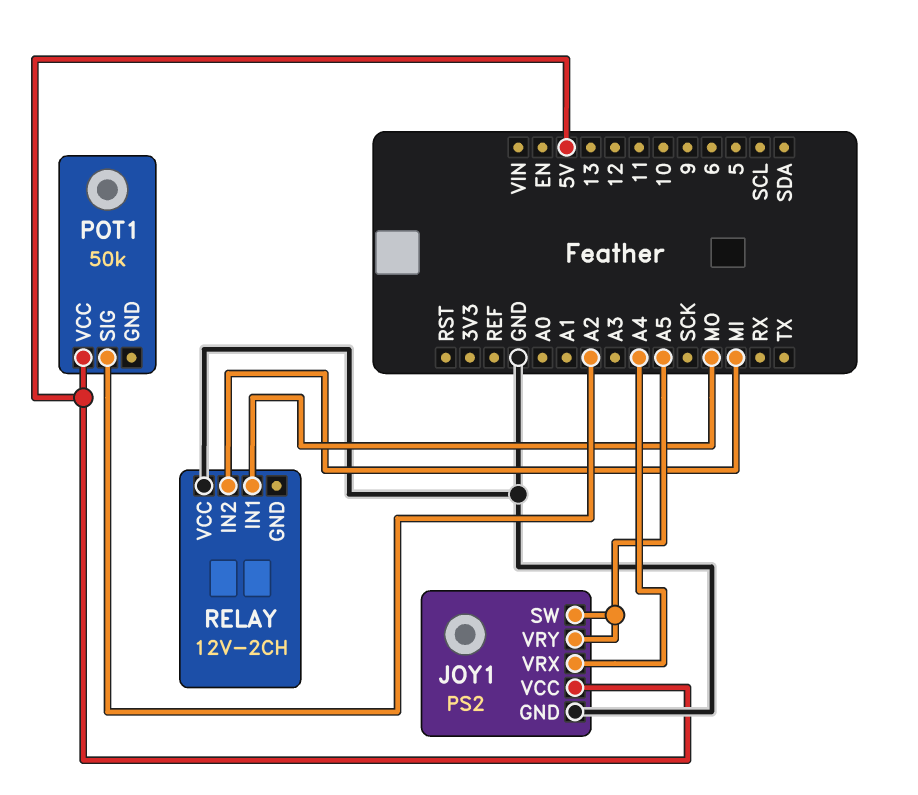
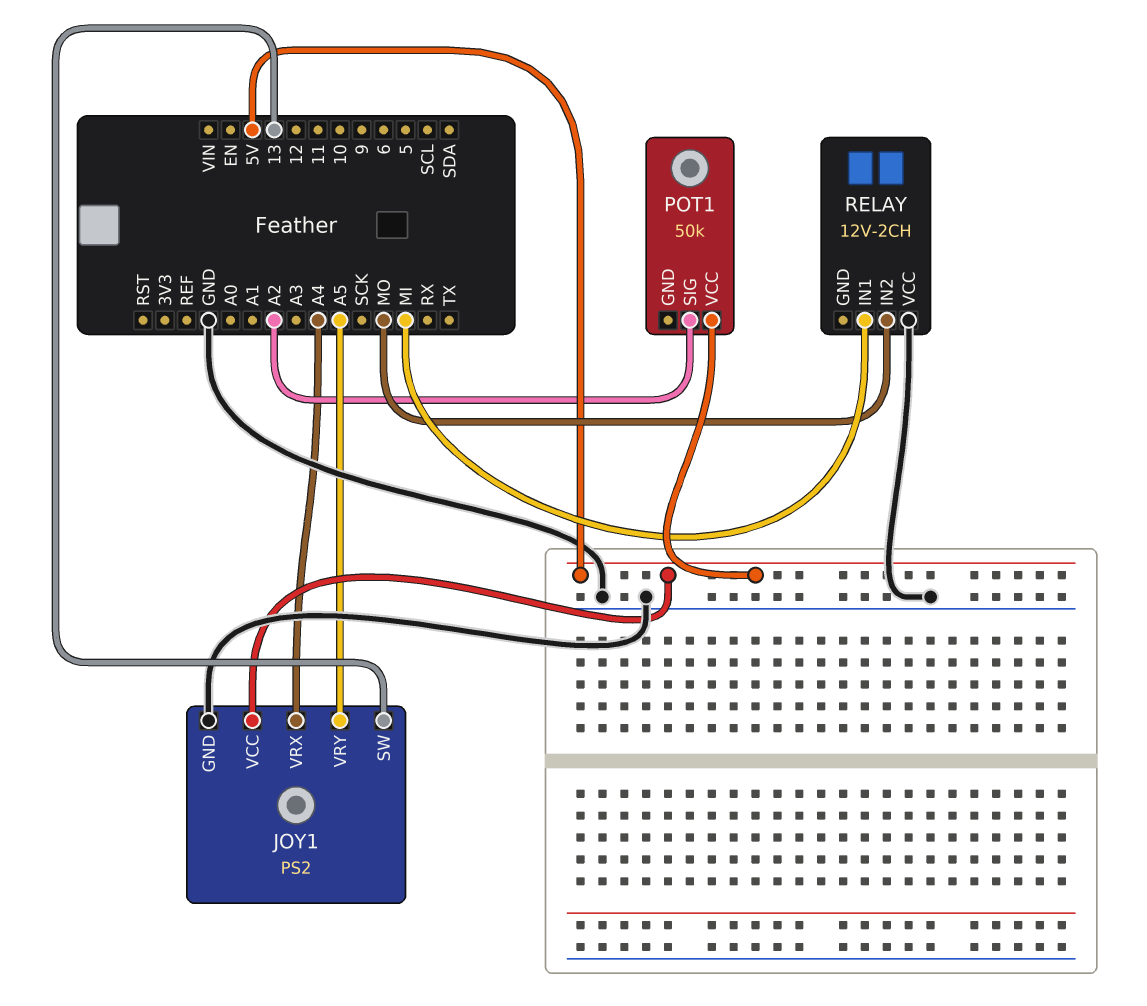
JOY1 pin SW: A5 -> 13
RELAY pin IN1: MO -> MI
RELAY pin IN2: MI -> MO

